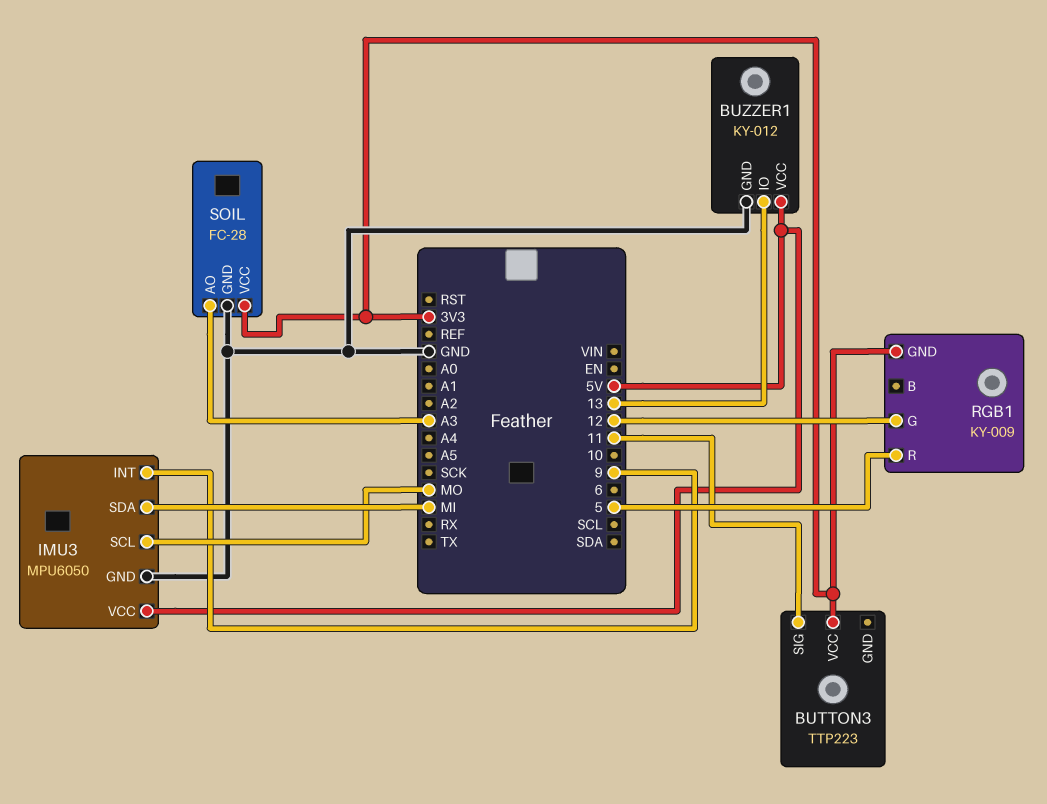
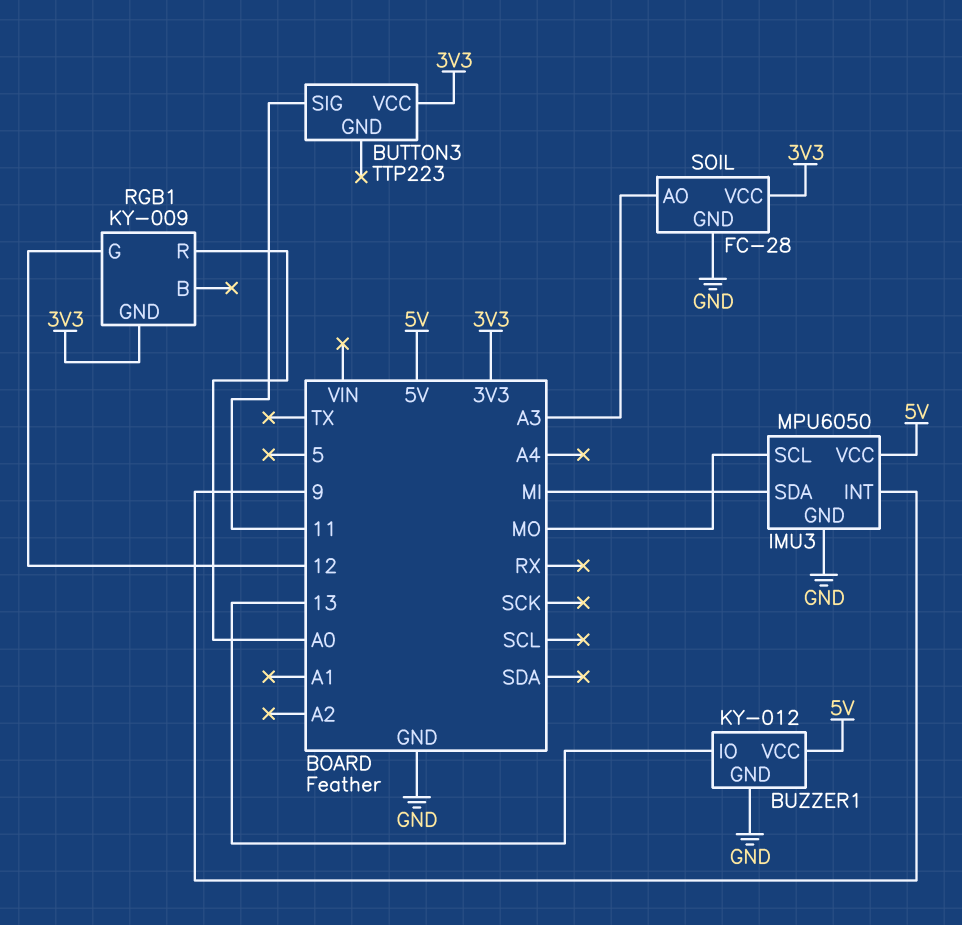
RGB1 pin R: 5 -> A0

